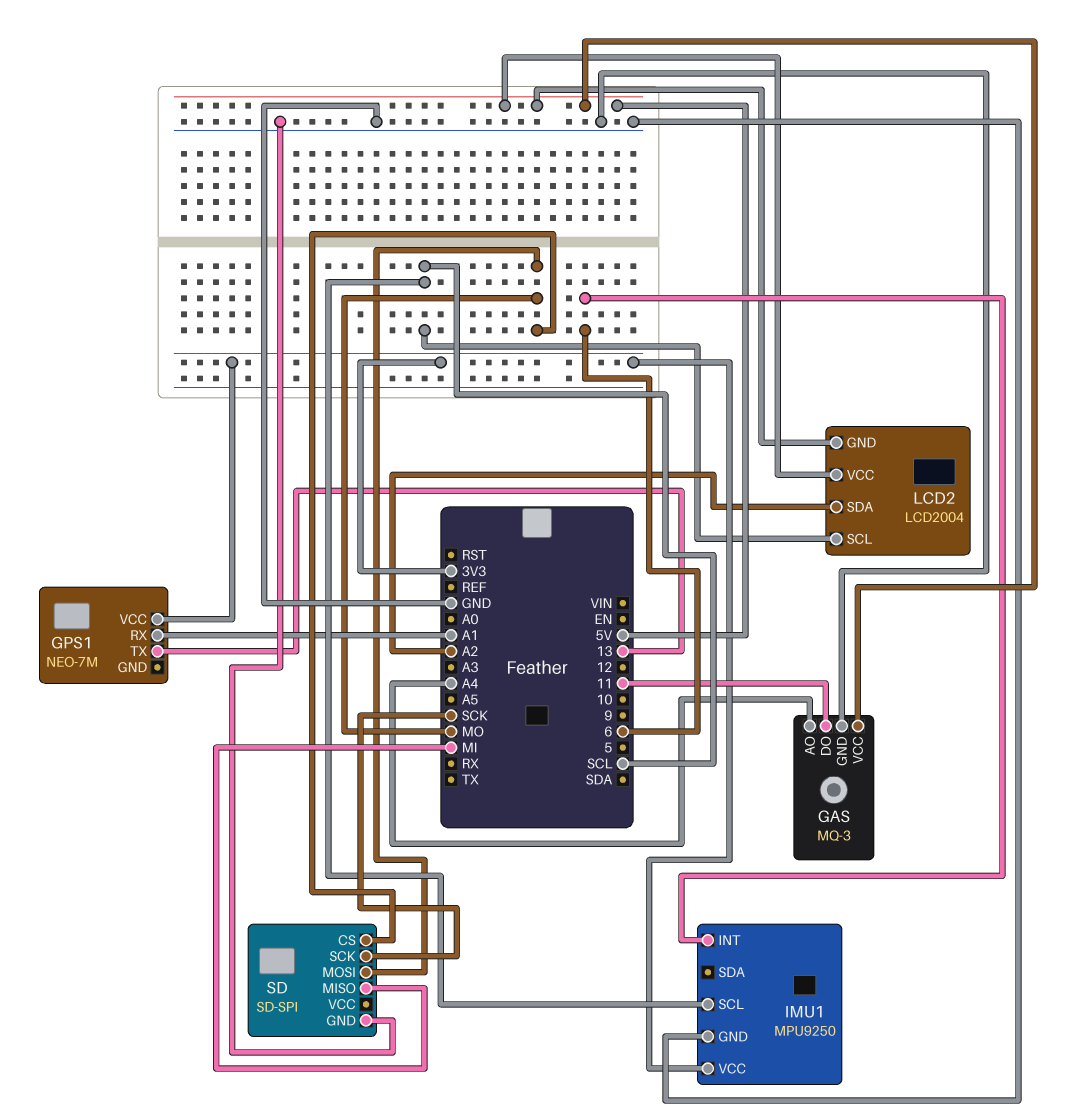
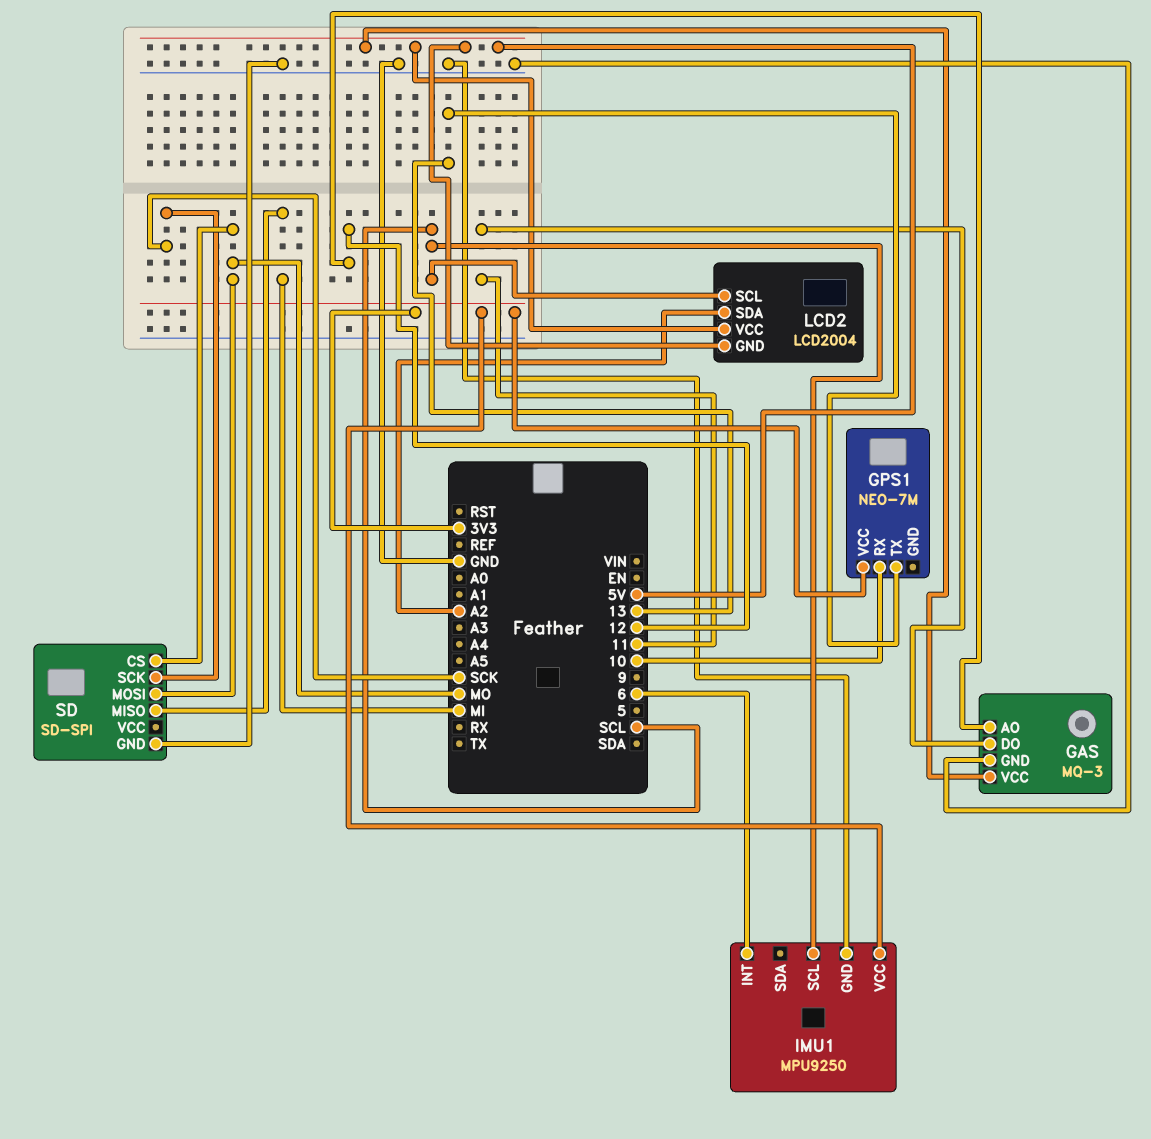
GAS pin AO: A4 -> 12
GPS1 pin RX: A1 -> 10

